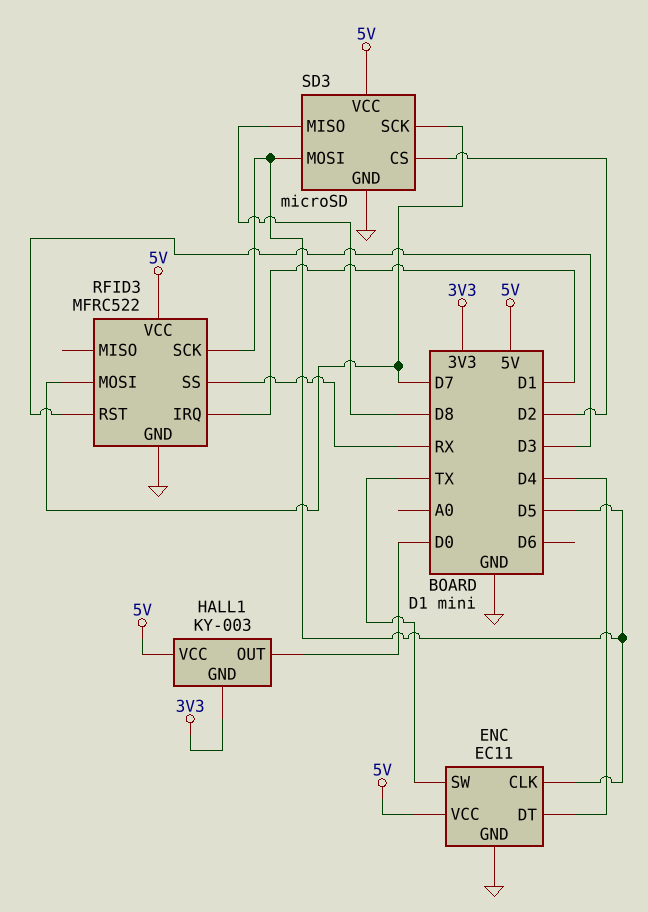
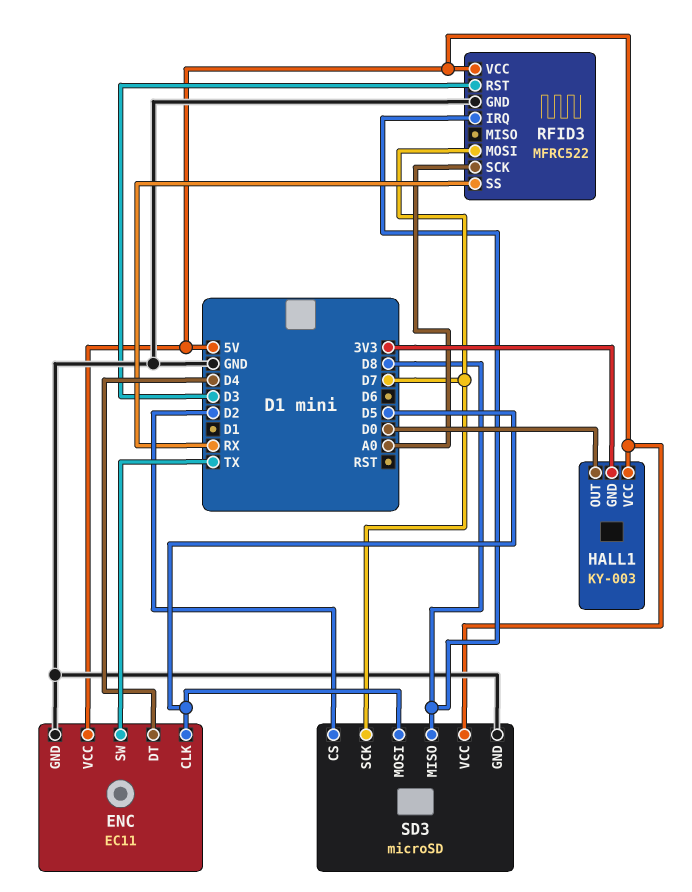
RFID3 pin IRQ: D1 -> D8
RFID3 pin SCK: D5 -> A0

